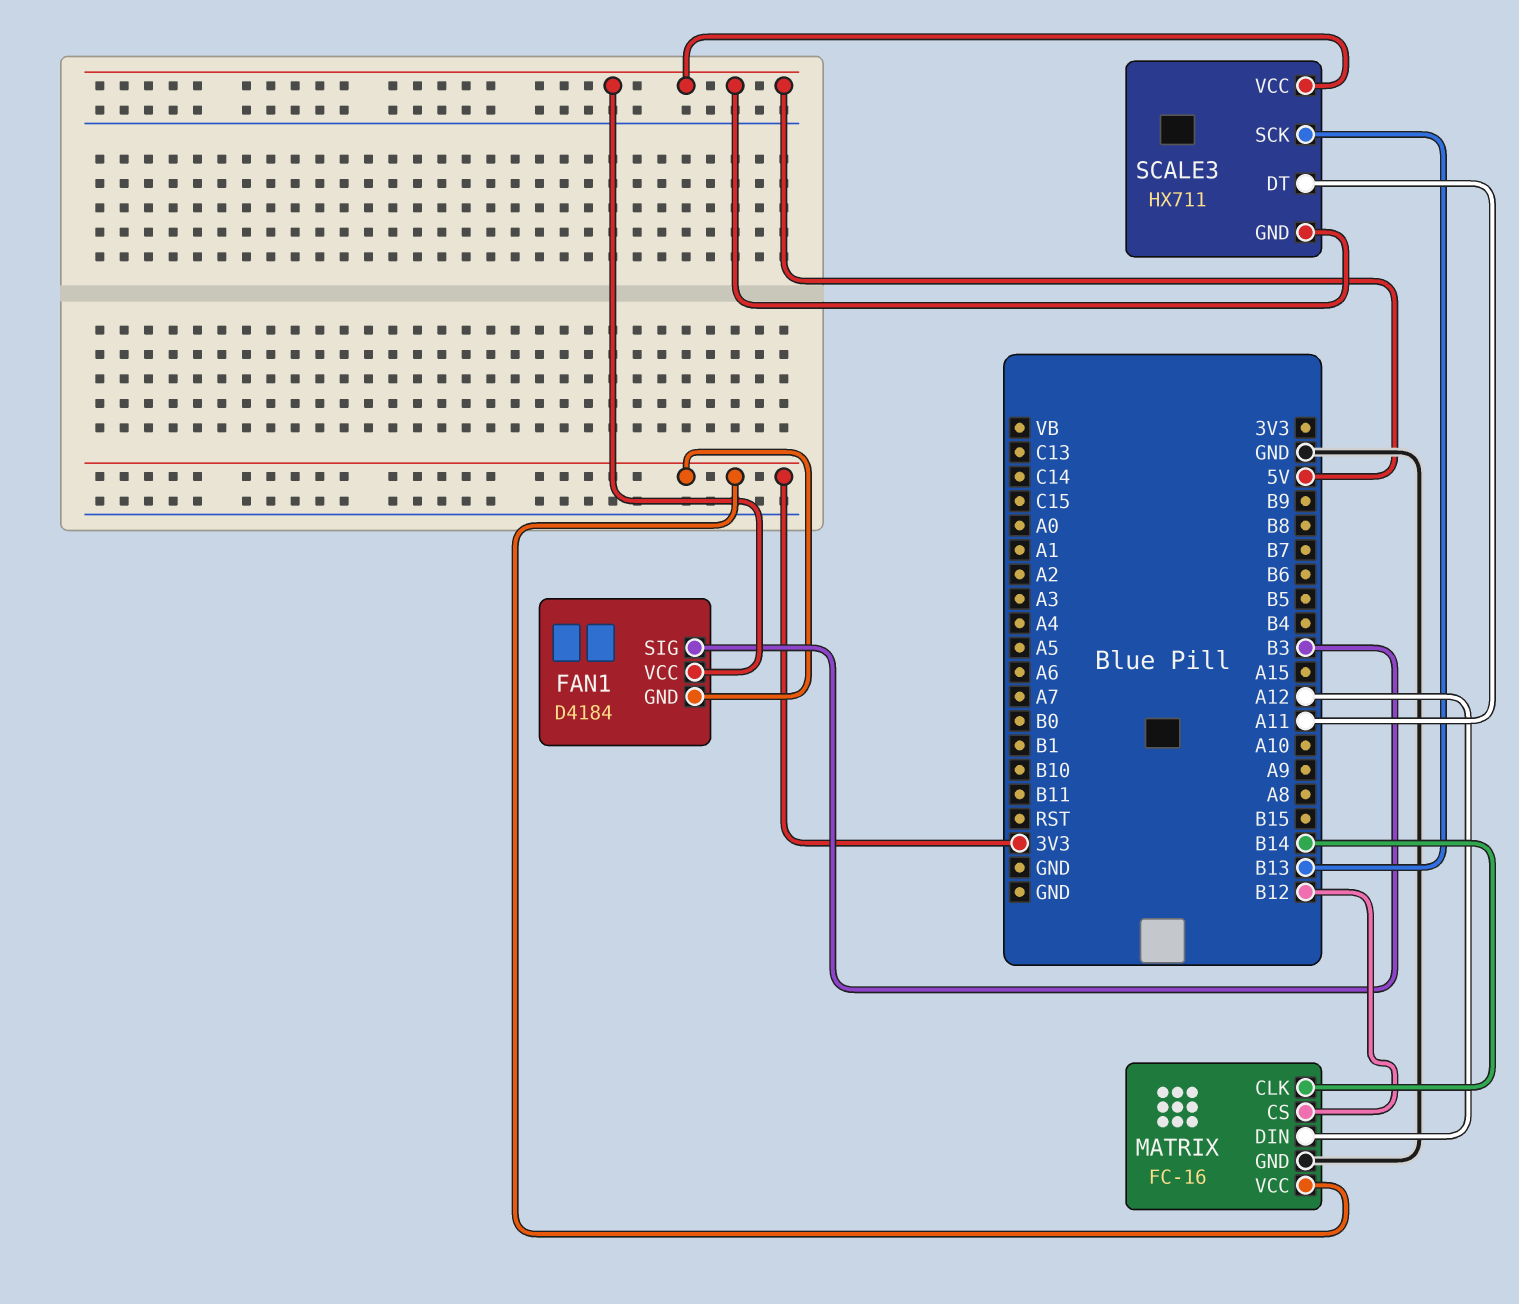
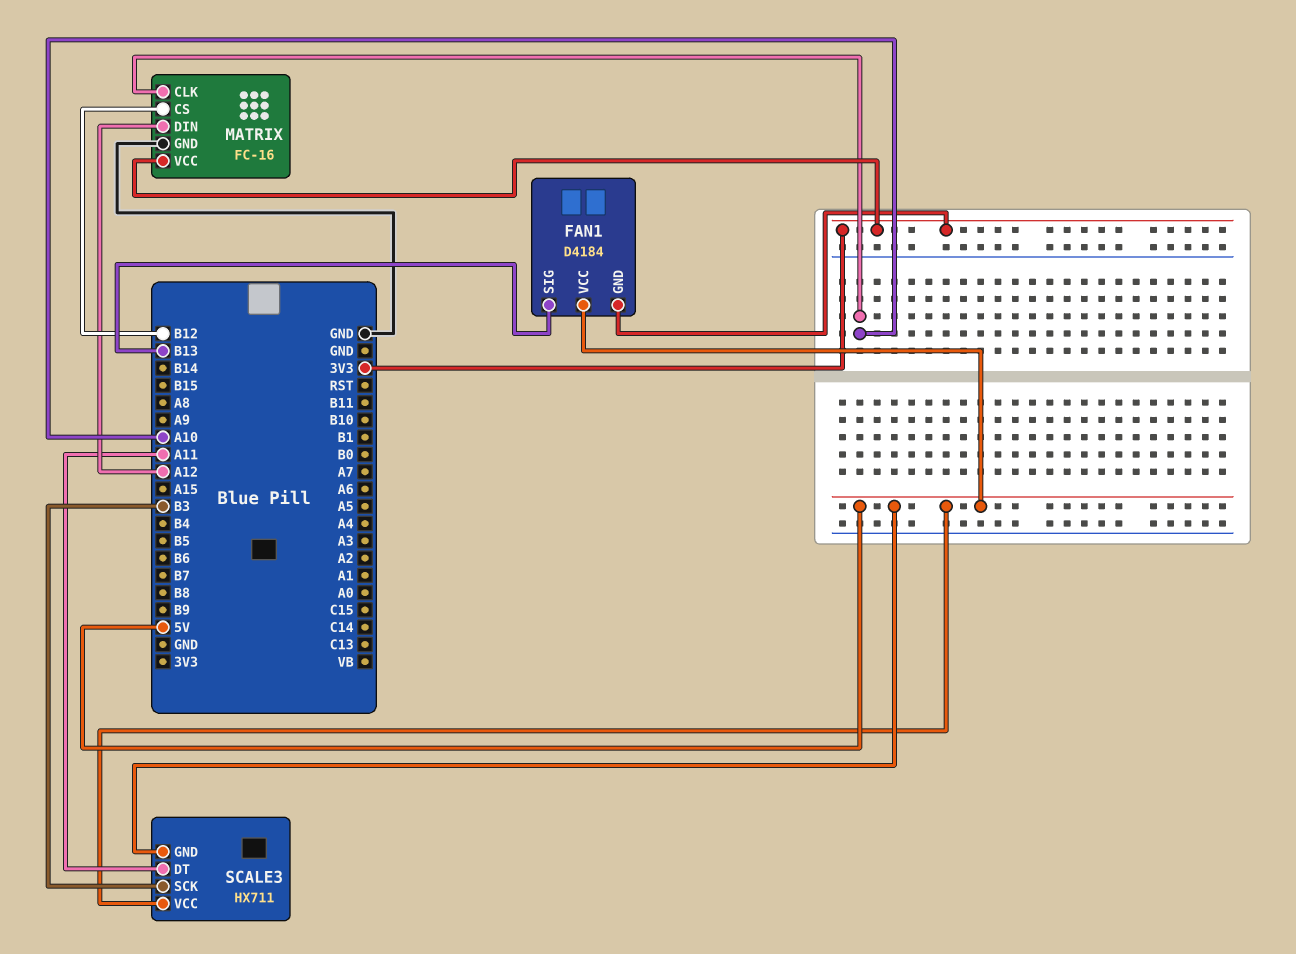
FAN1 pin SIG: B3 -> B13
MATRIX pin CLK: B14 -> A10
SCALE3 pin SCK: B13 -> B3

